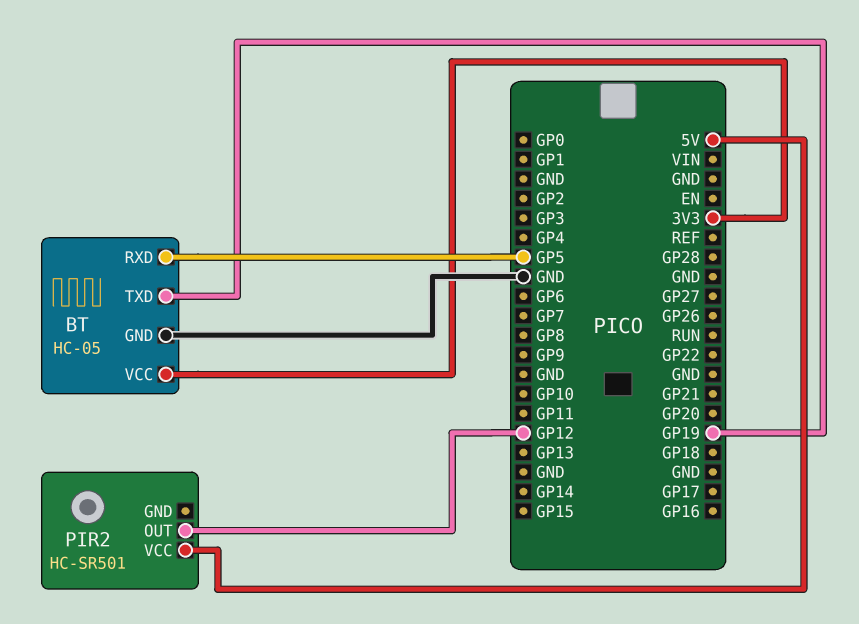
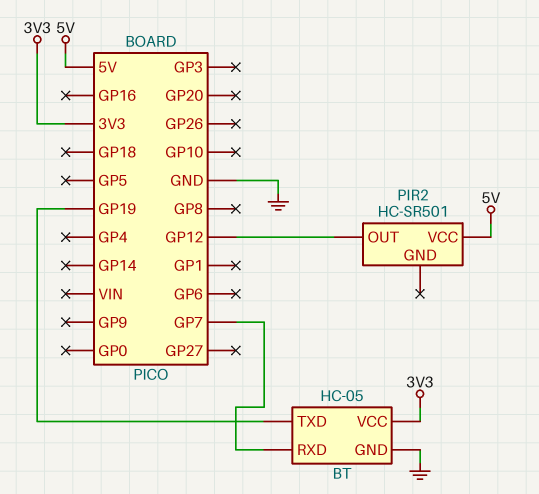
BT pin RXD: GP5 -> GP7

